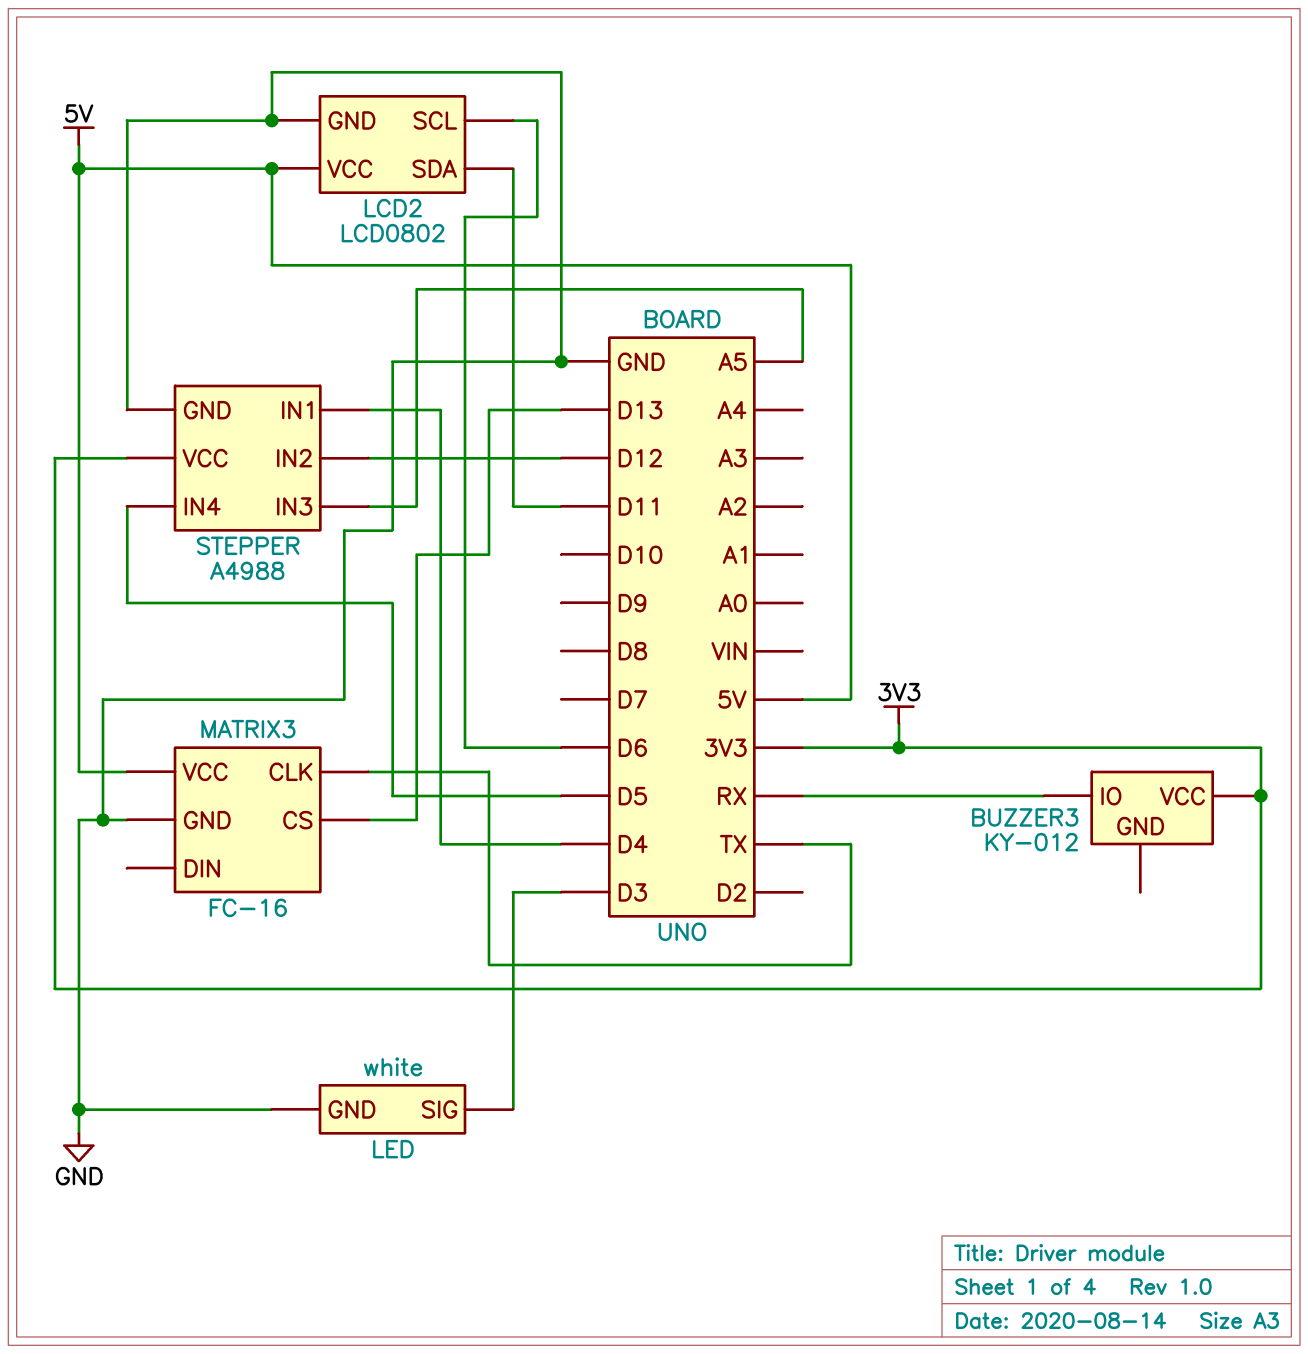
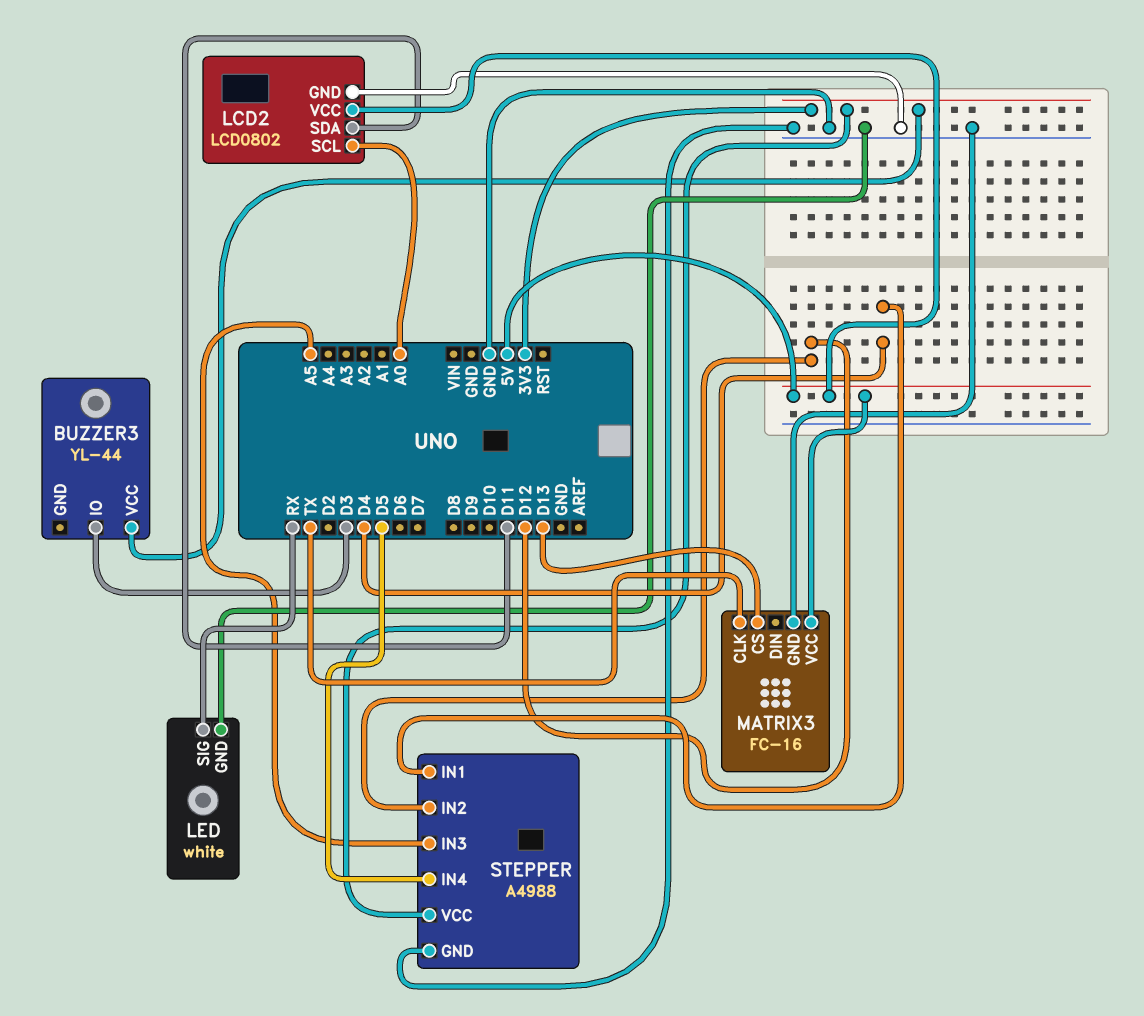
BUZZER3: KY-012 -> YL-44
BUZZER3 pin IO: RX -> D3
LCD2 pin SCL: D6 -> A0
LED pin SIG: D3 -> RX

